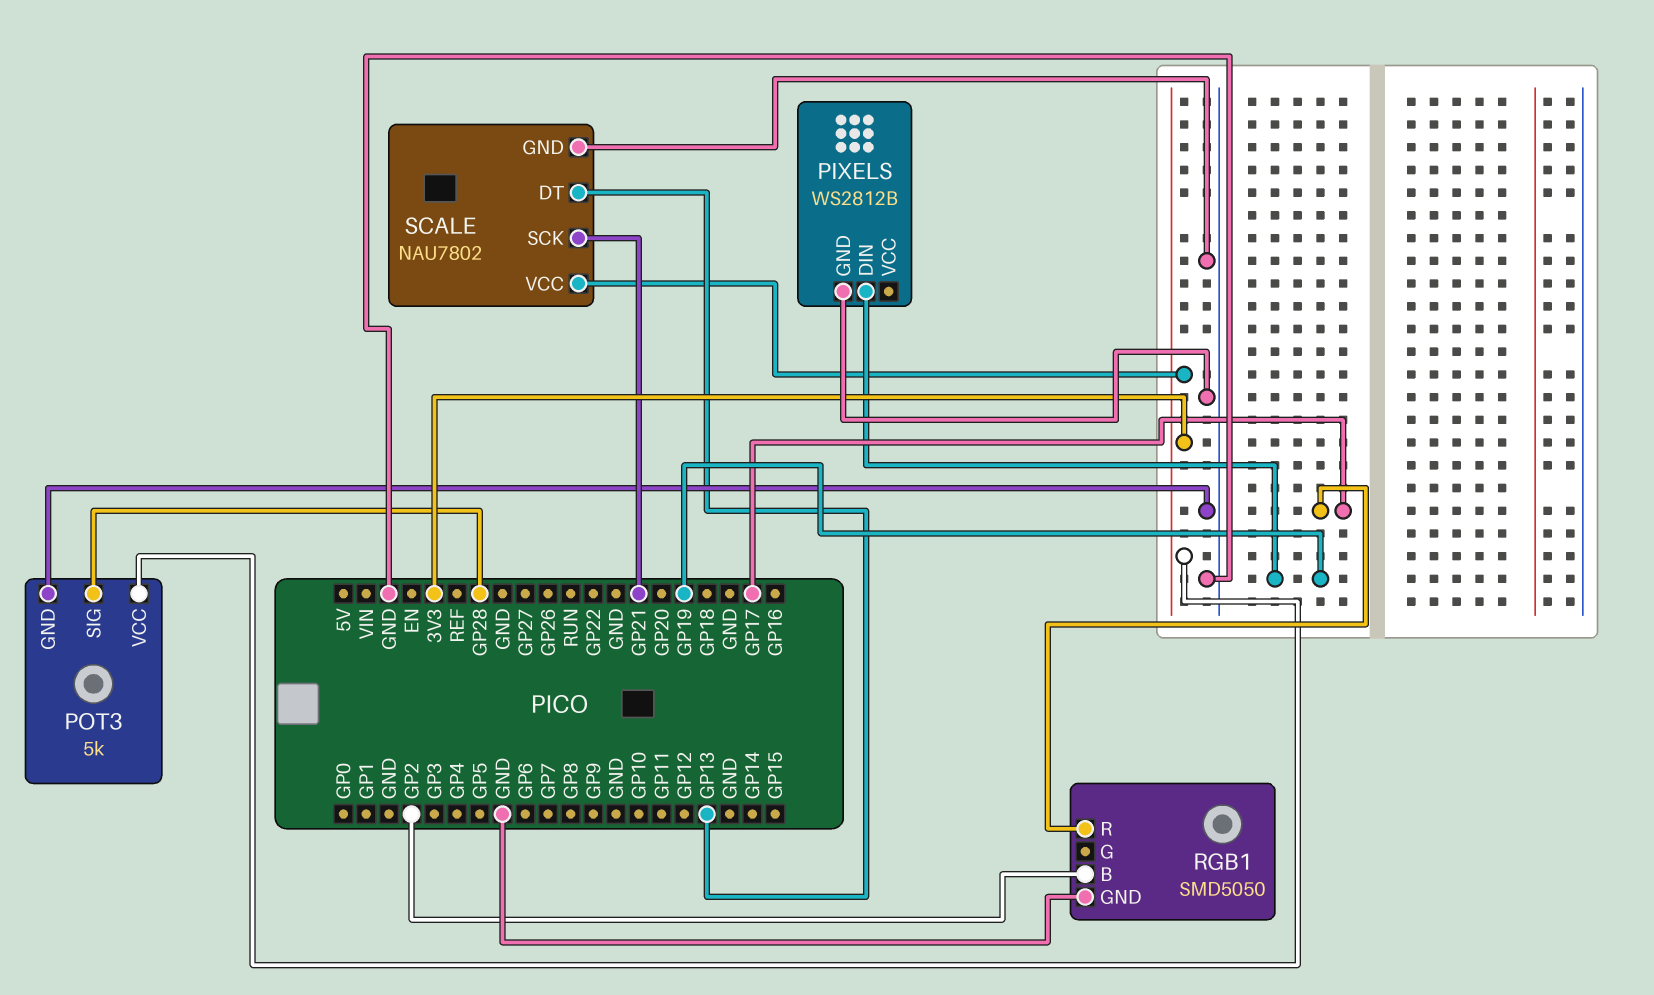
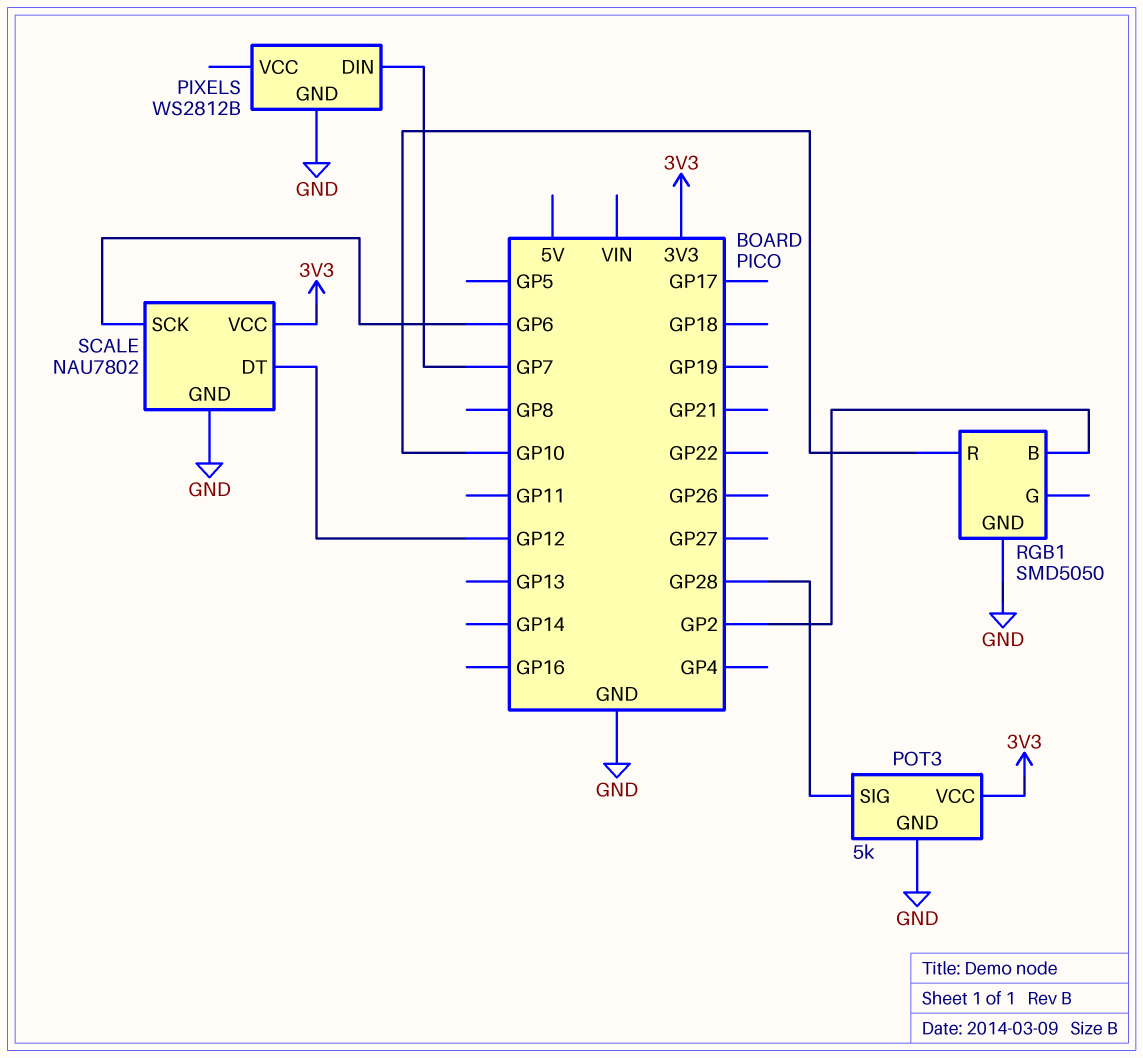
PIXELS pin DIN: GP19 -> GP7
RGB1 pin R: GP17 -> GP10
SCALE pin DT: GP13 -> GP12
SCALE pin SCK: GP21 -> GP6

